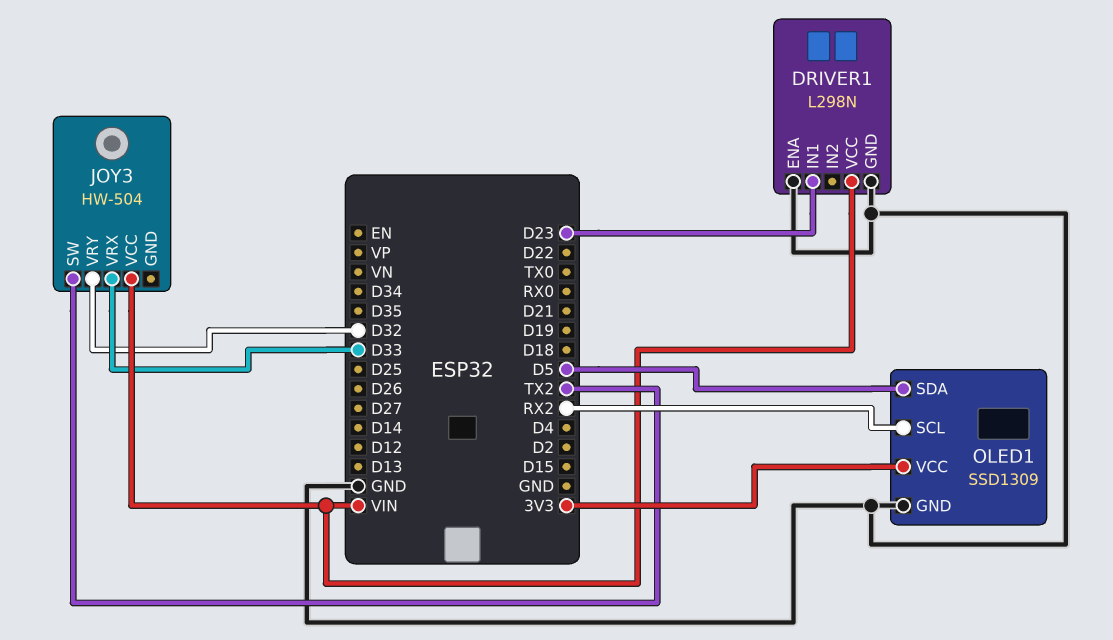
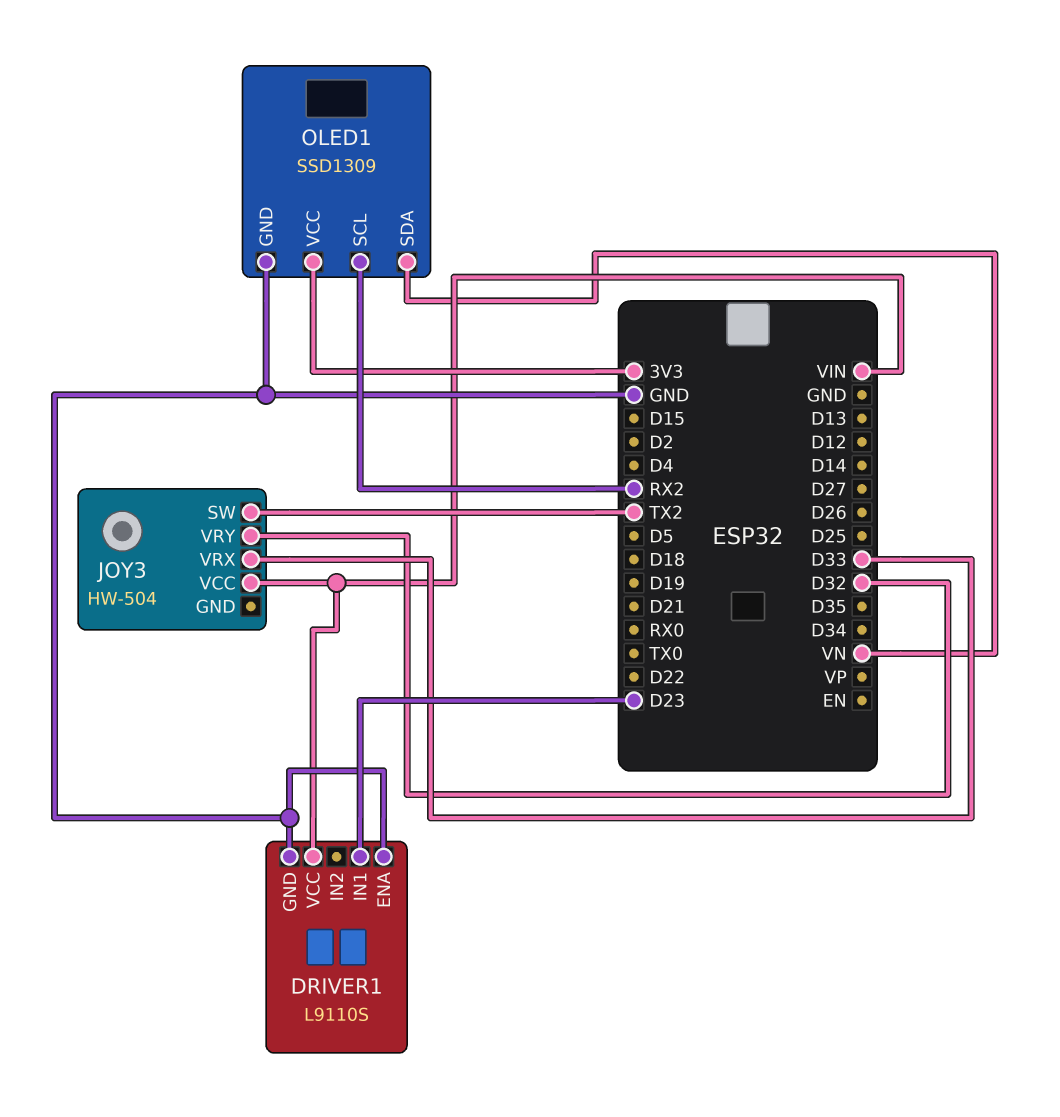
DRIVER1: L298N -> L9110S
OLED1 pin SDA: D5 -> VN

